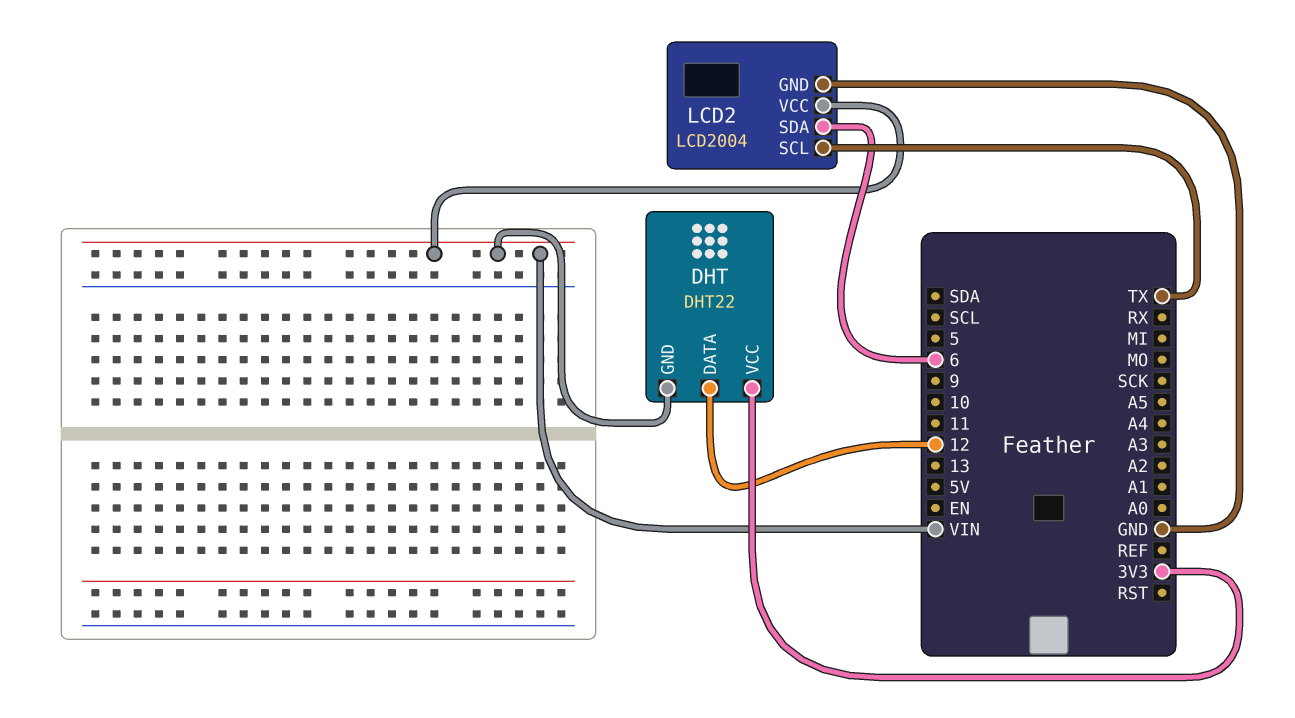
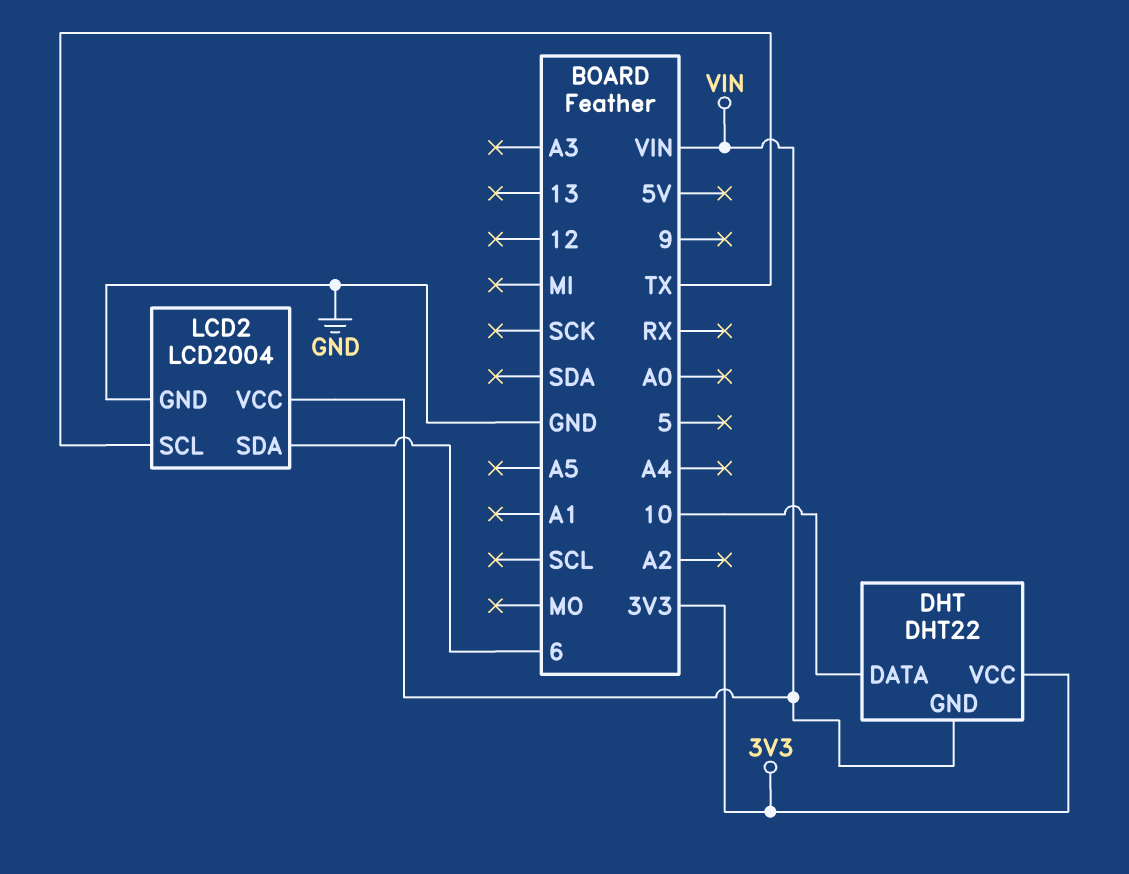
DHT pin DATA: 12 -> 10

